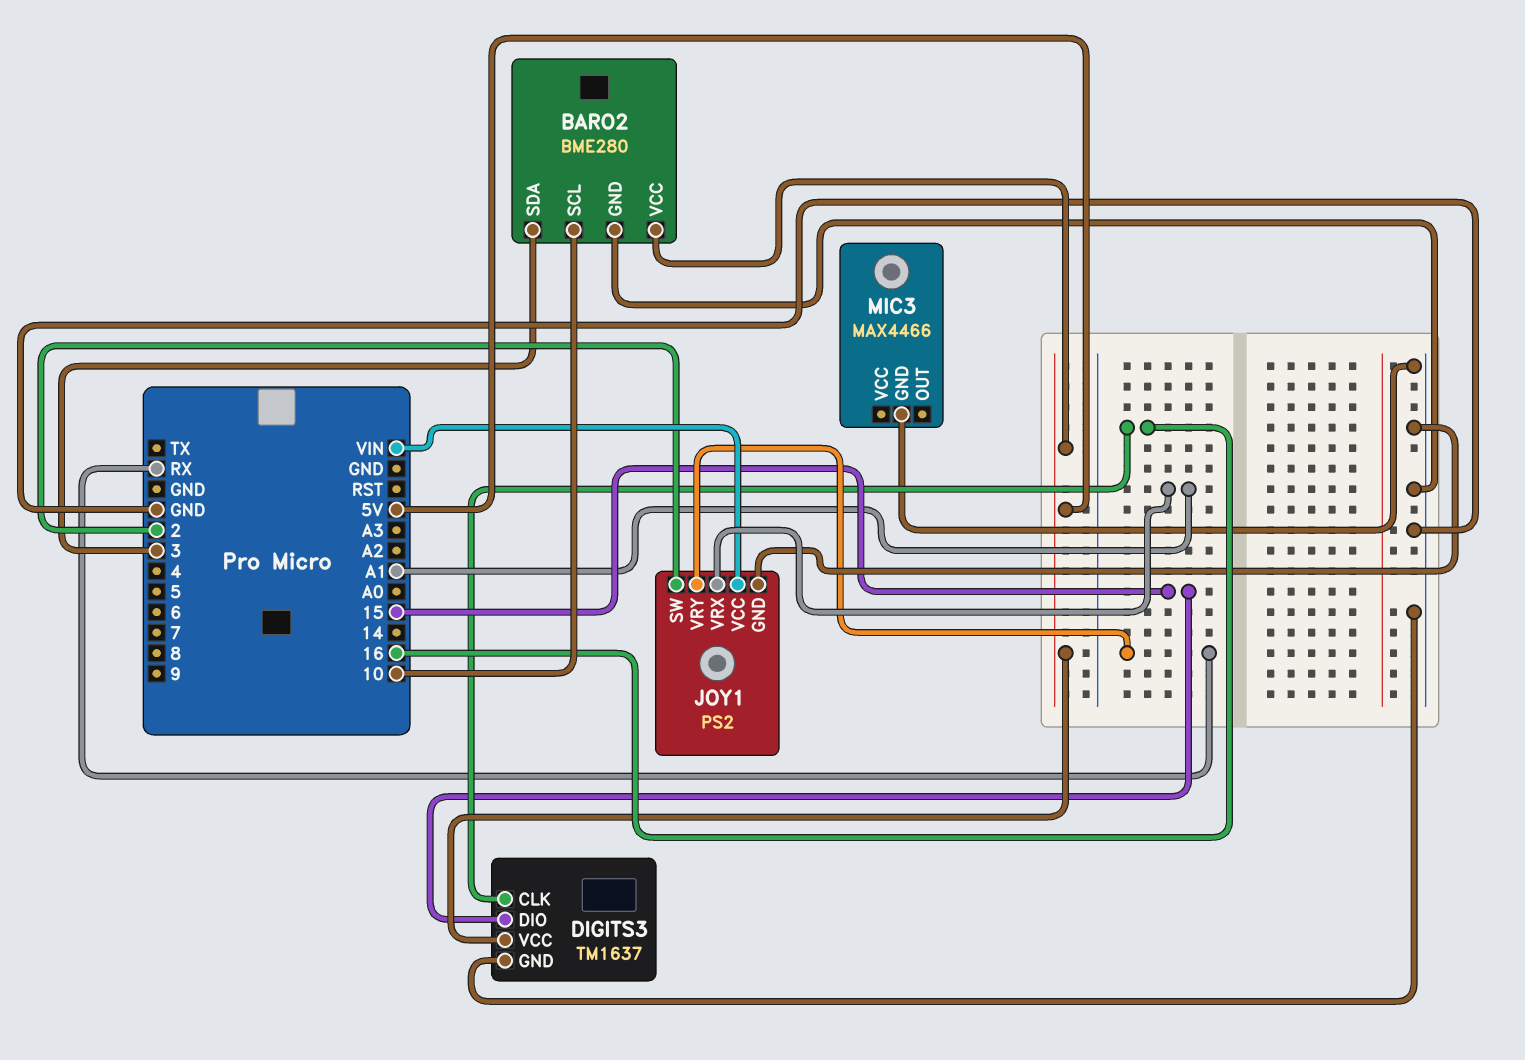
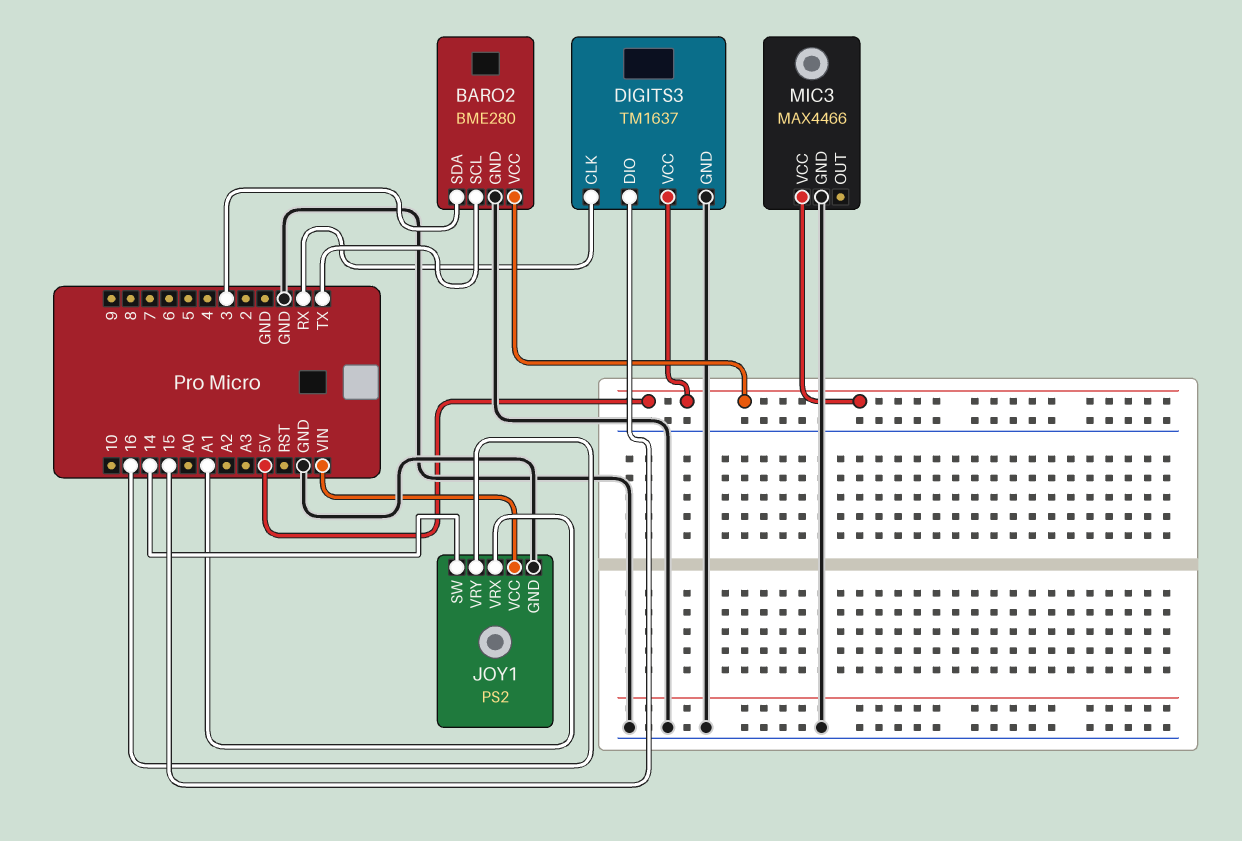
BARO2 pin SCL: 10 -> TX
DIGITS3 pin CLK: 16 -> RX
JOY1 pin SW: 2 -> 14
JOY1 pin VRY: RX -> 16
MIC3 pin VCC: none -> 5V

